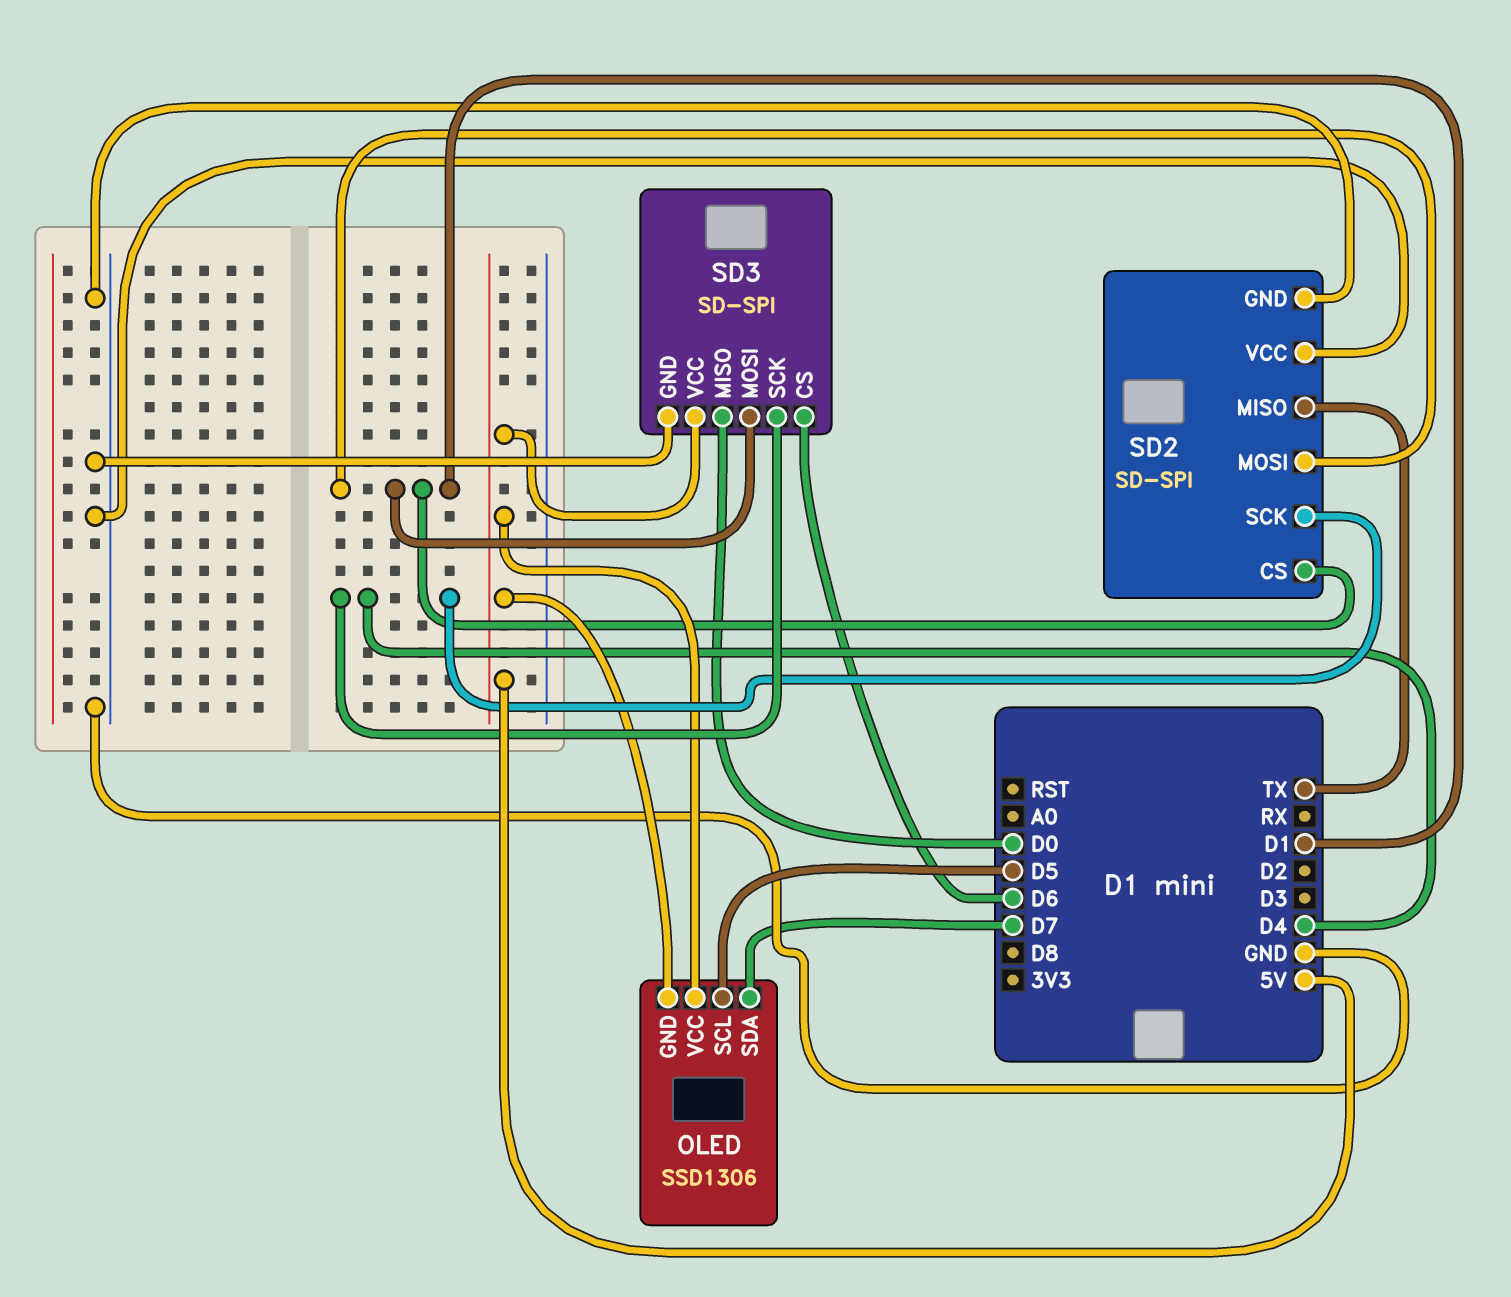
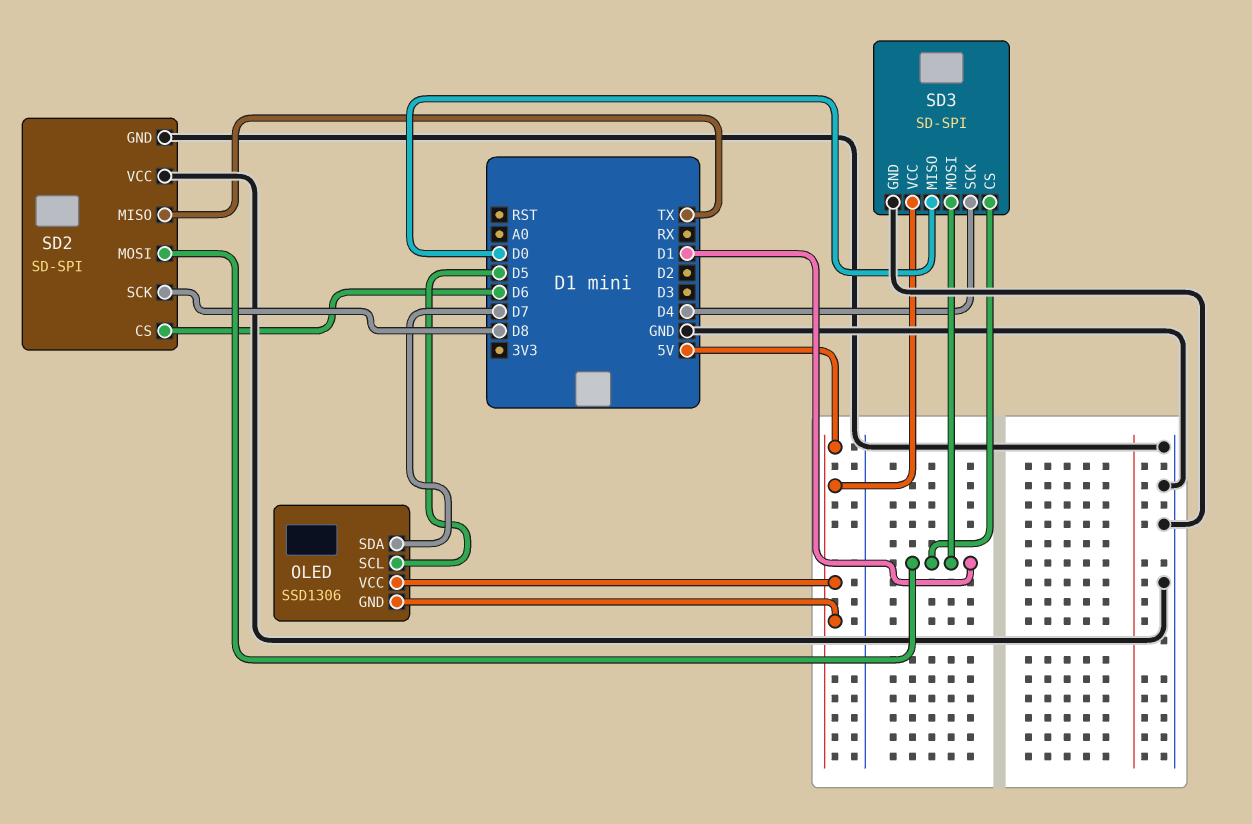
SD2 pin CS: D1 -> D6
SD2 pin SCK: D4 -> D8
SD3 pin CS: D6 -> D1

